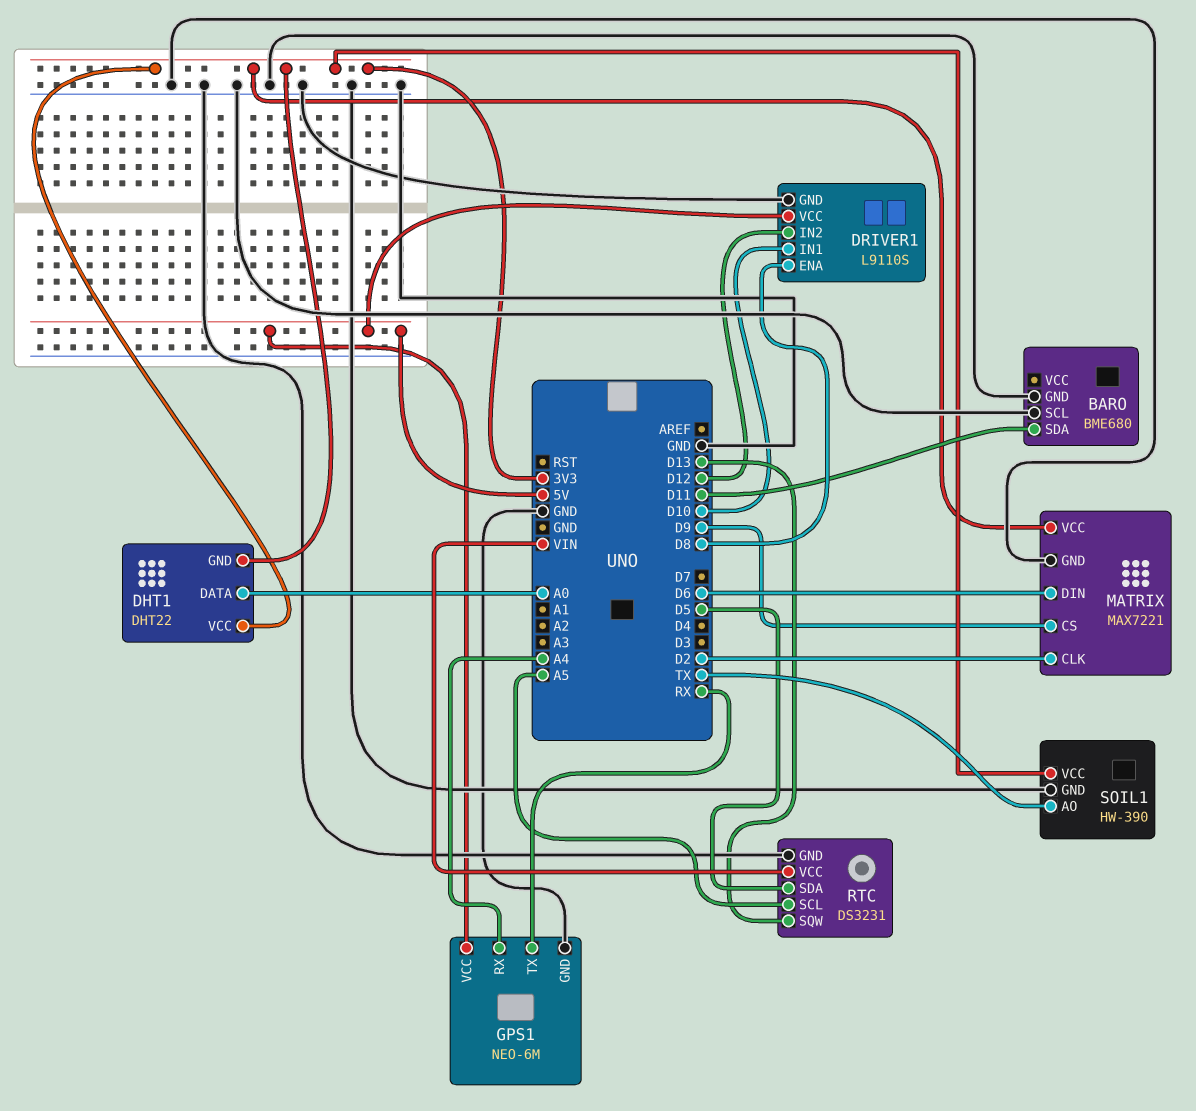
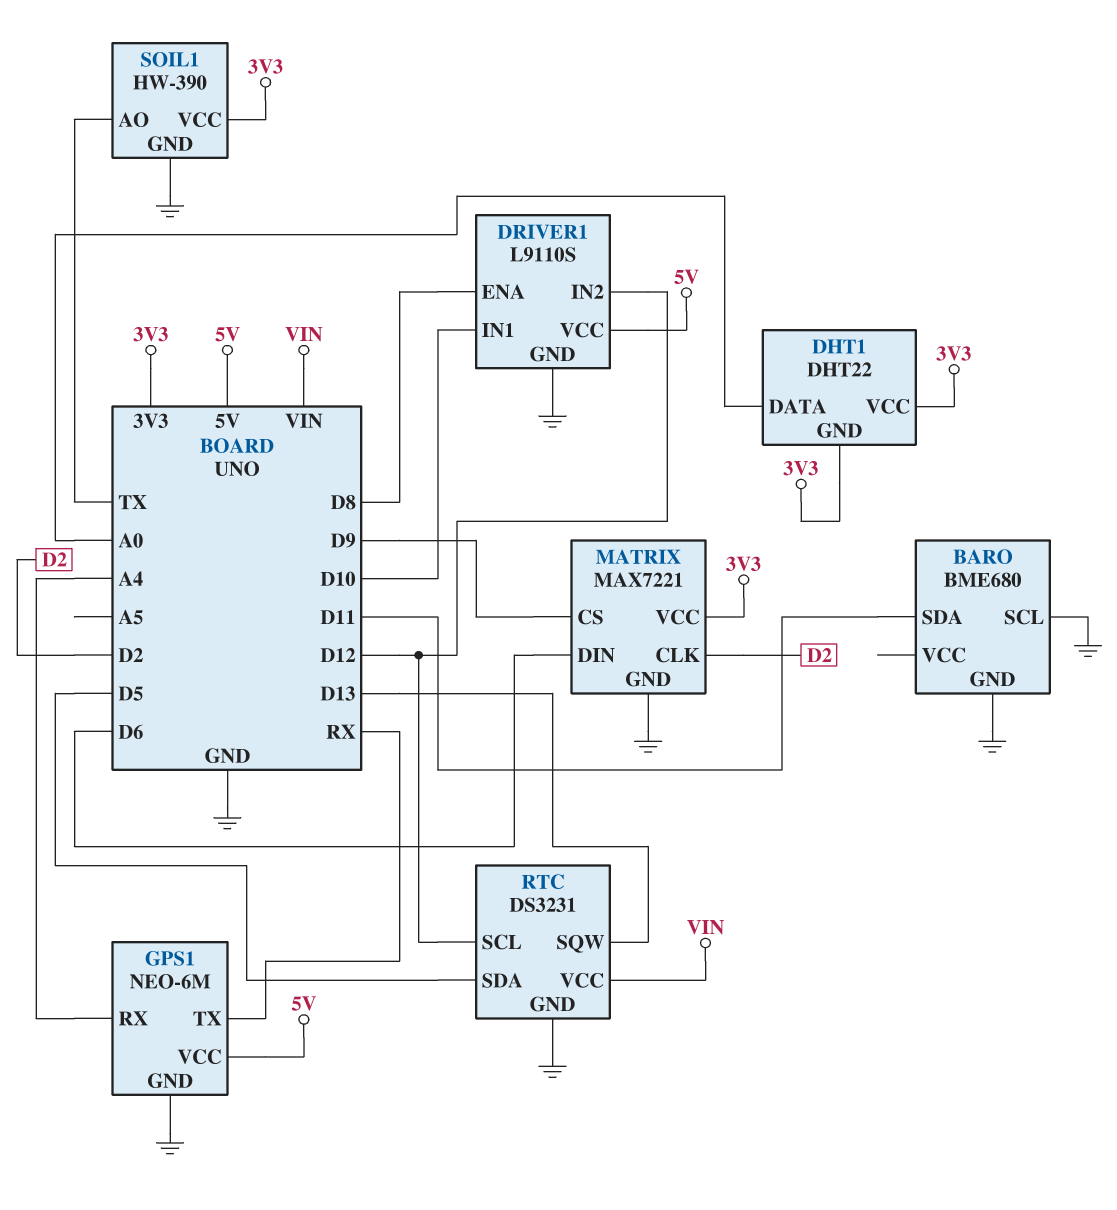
RTC pin SCL: A5 -> D12

